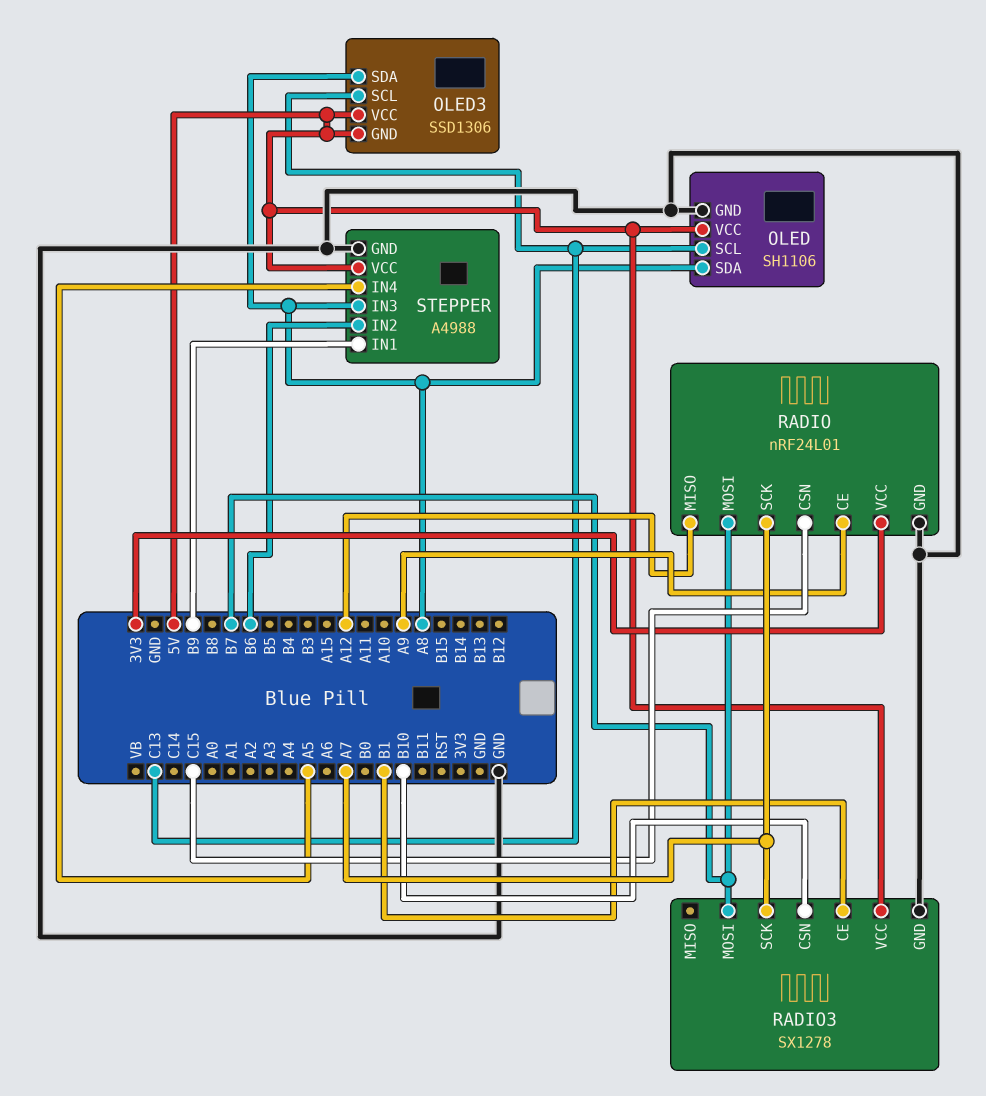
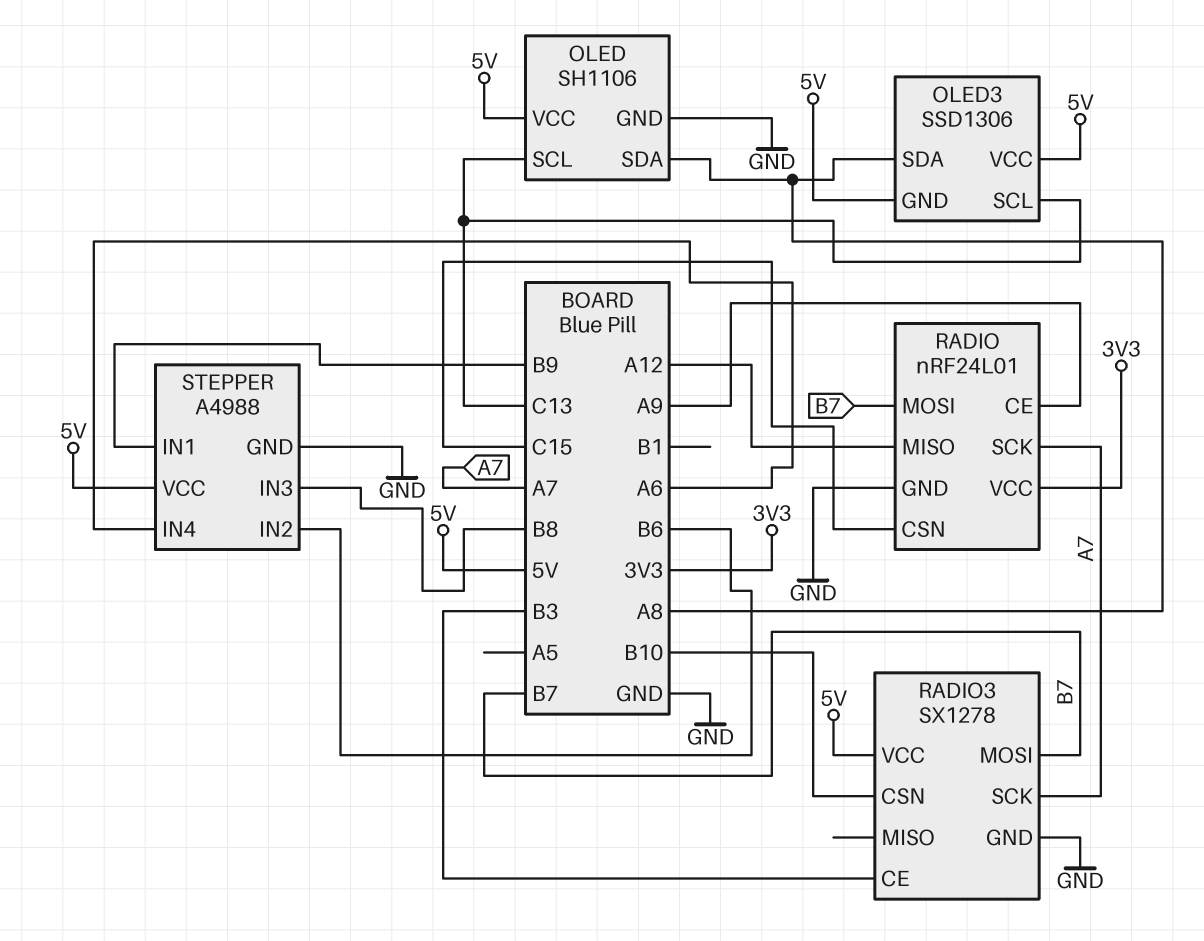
RADIO3 pin CE: B1 -> B3
STEPPER pin IN3: A8 -> B8
STEPPER pin IN4: A5 -> A6

